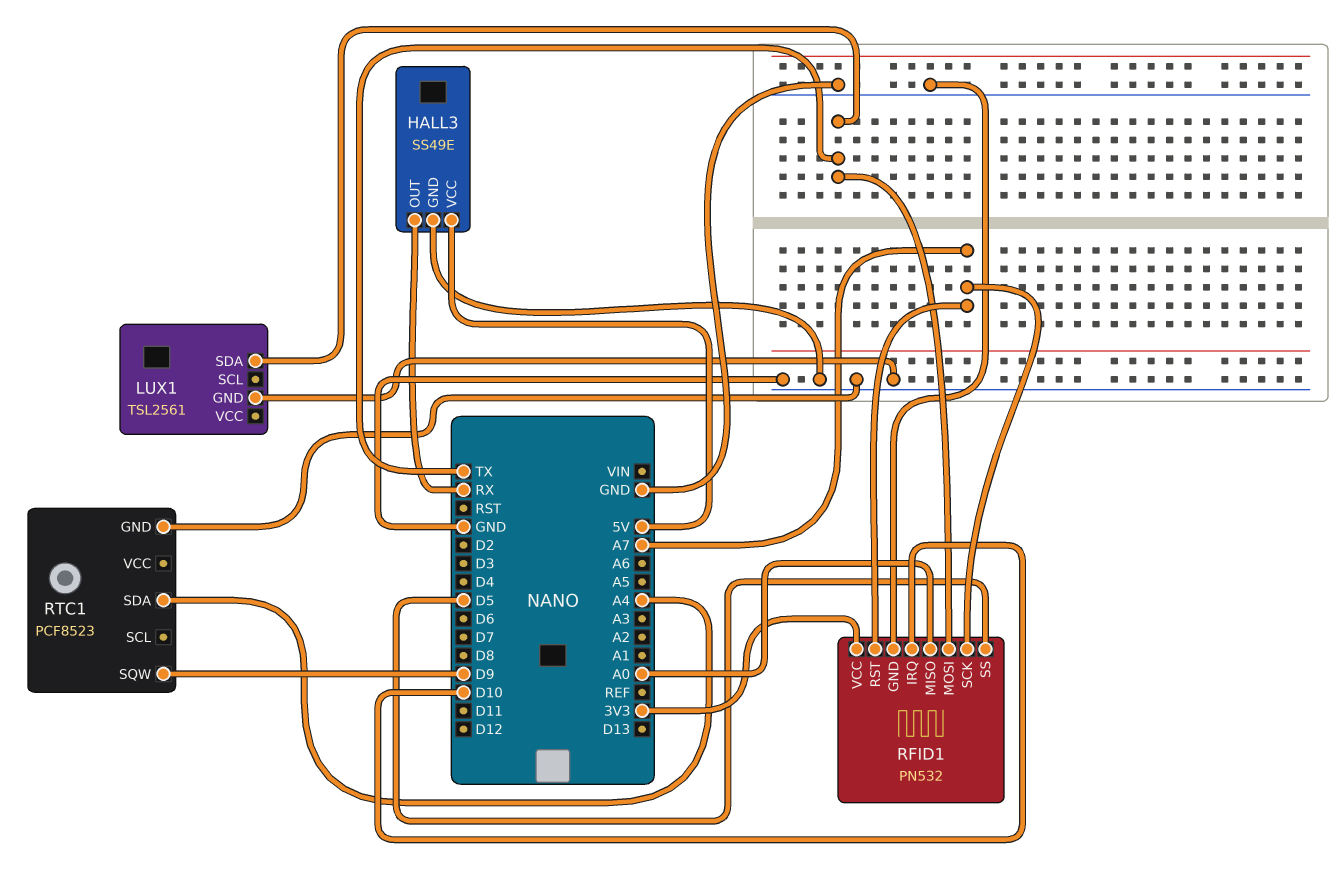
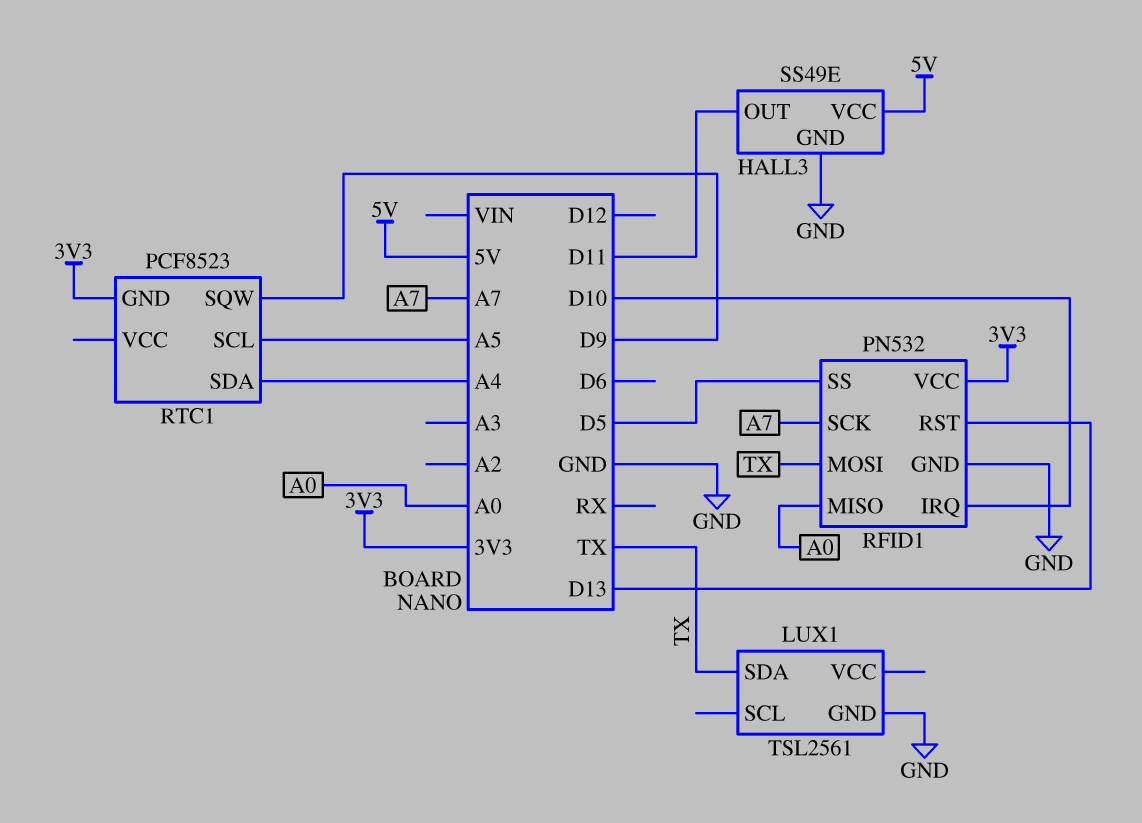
HALL3 pin OUT: RX -> D11
RFID1 pin RST: A7 -> D13
RTC1 pin GND: GND -> 3V3
RTC1 pin SCL: none -> A5

